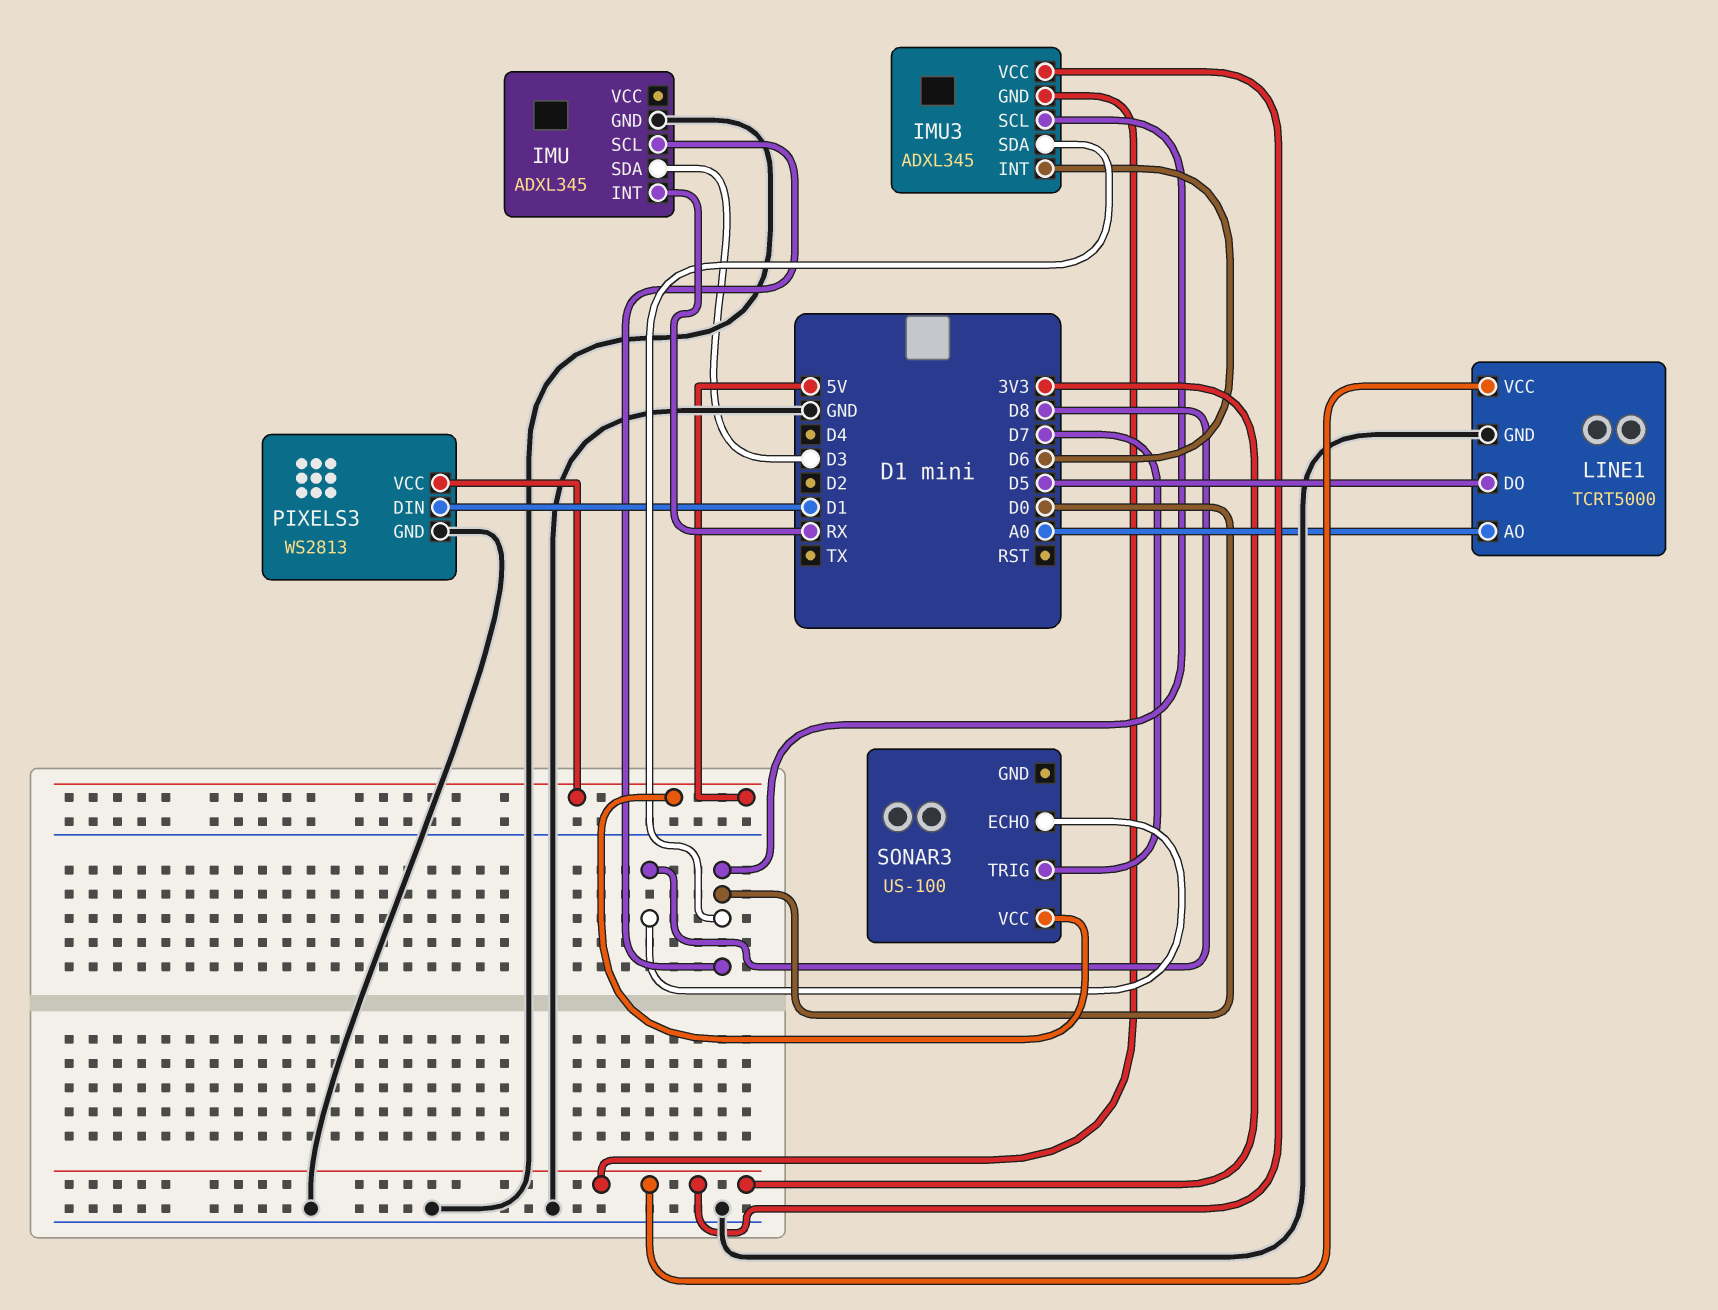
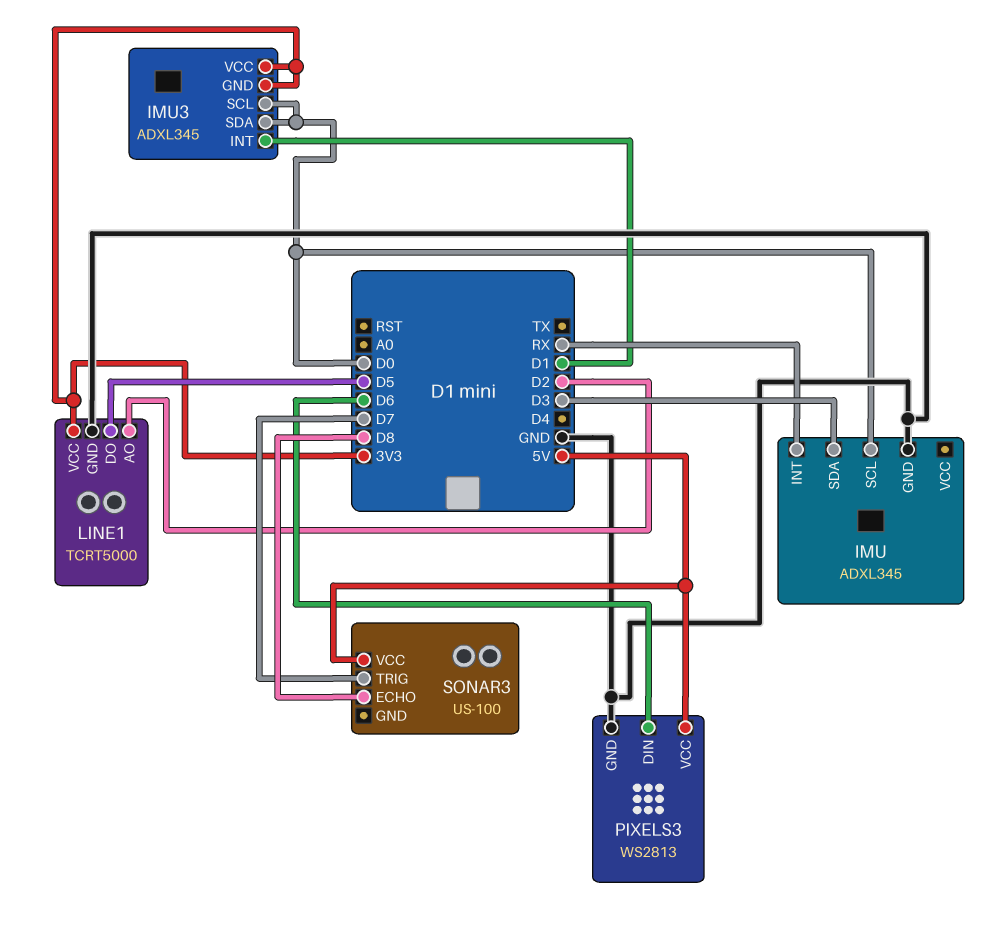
IMU3 pin INT: D6 -> D1
LINE1 pin AO: A0 -> D2
PIXELS3 pin DIN: D1 -> D6

